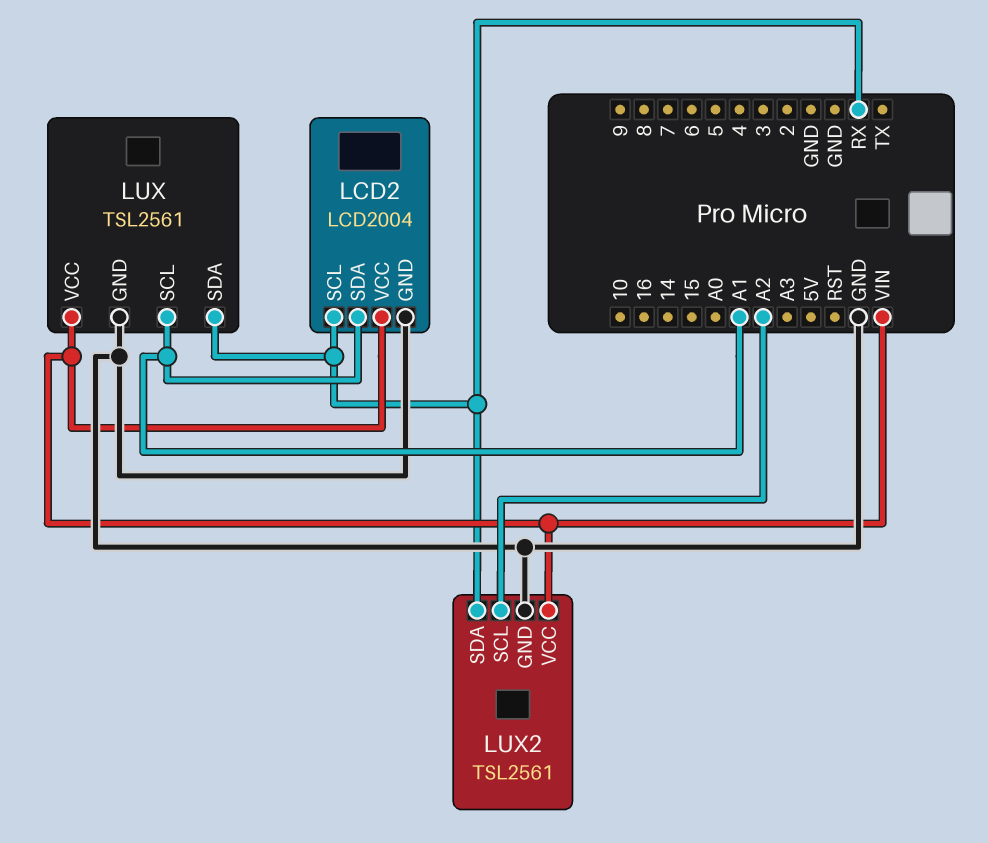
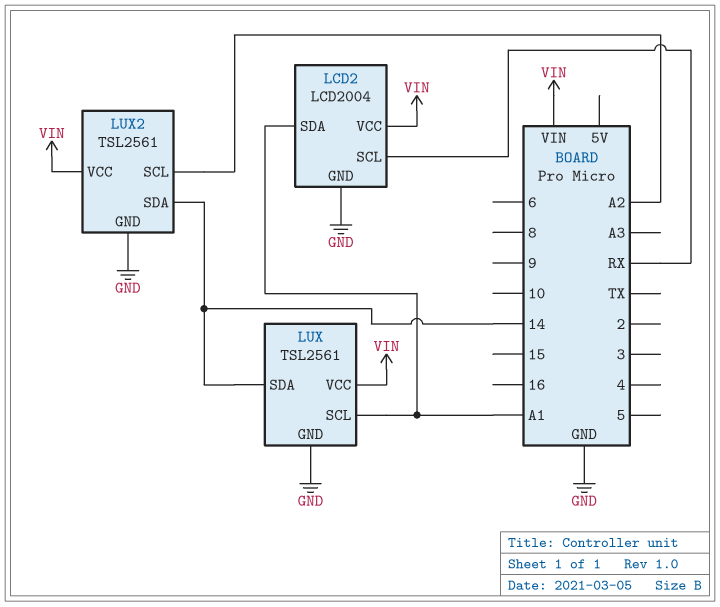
LUX pin SDA: RX -> 14
LUX2 pin SDA: RX -> 14

